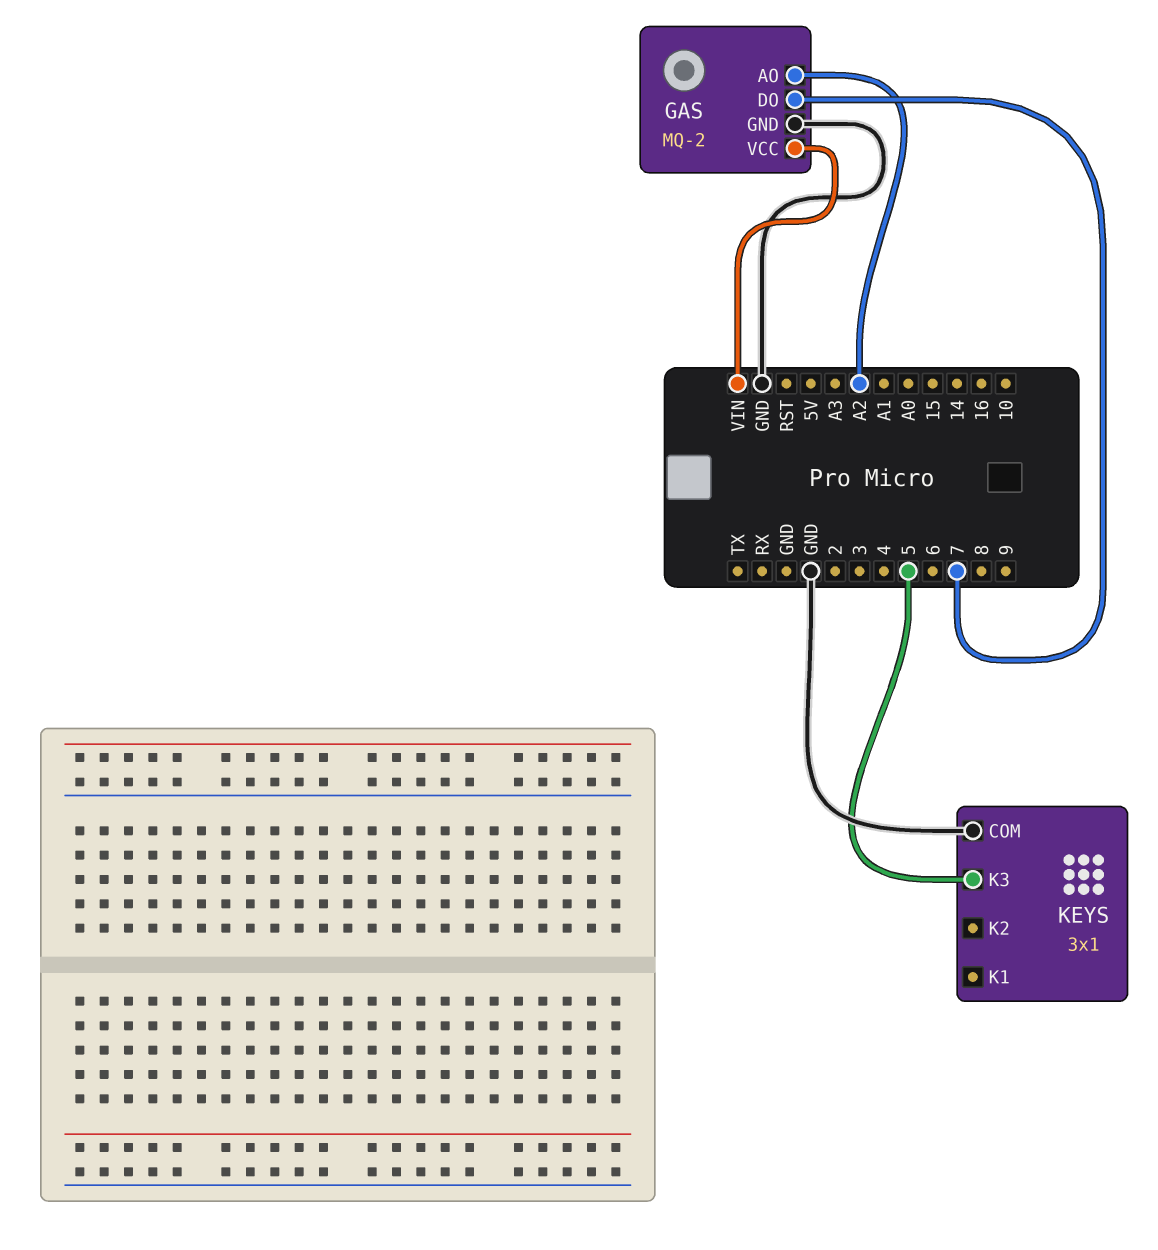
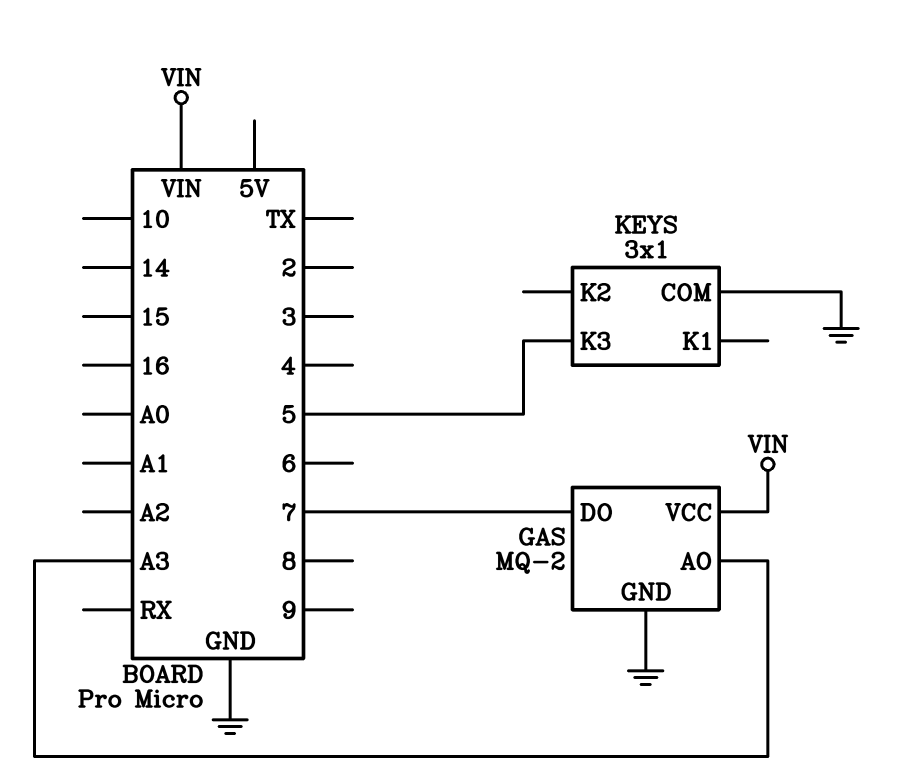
GAS pin AO: A2 -> A3

